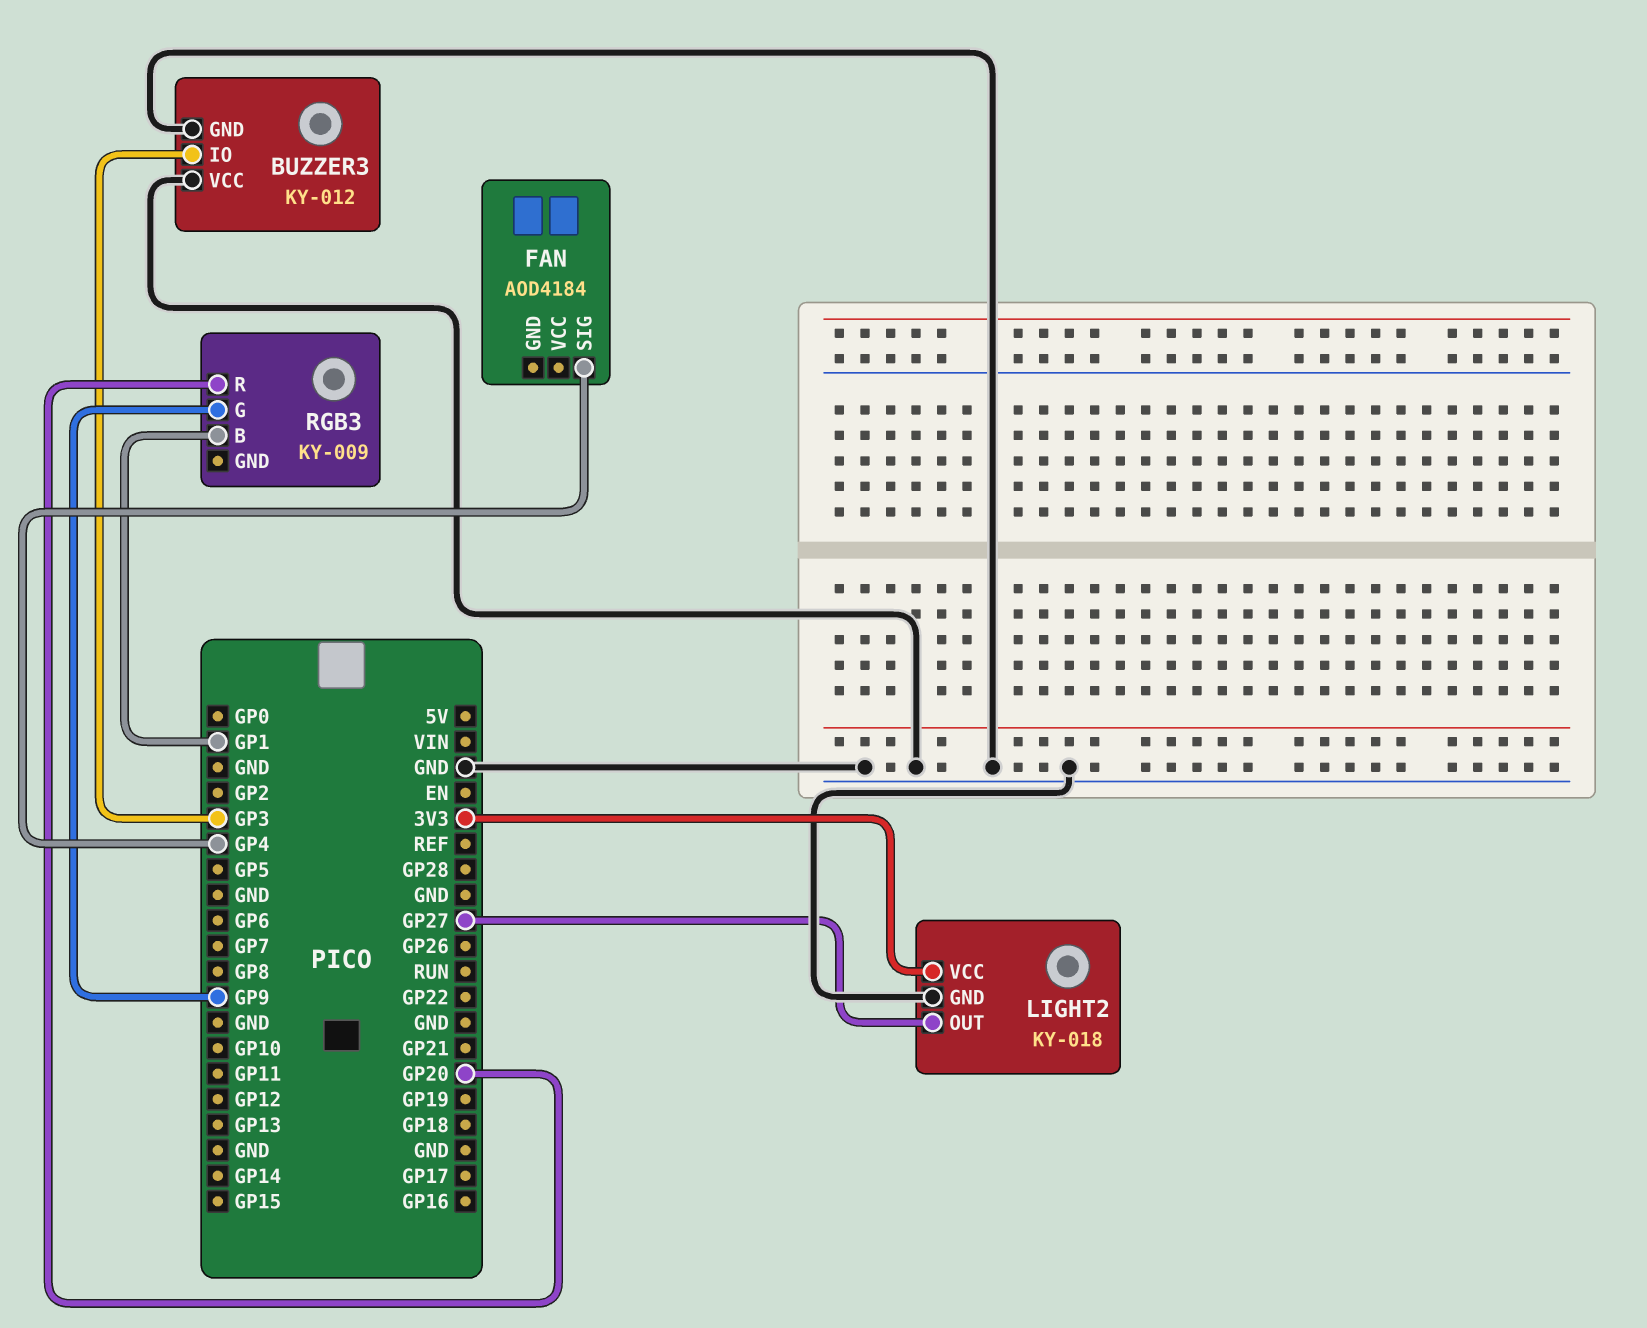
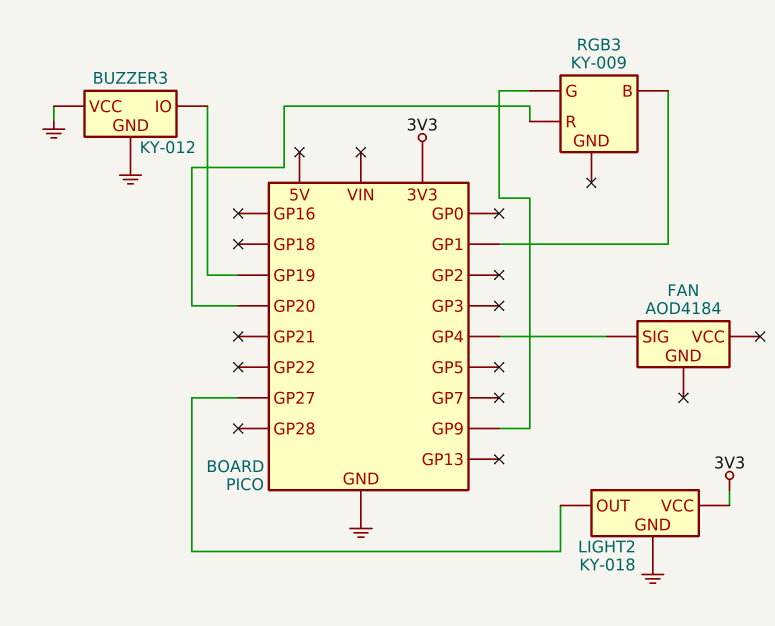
BUZZER3 pin IO: GP3 -> GP19

